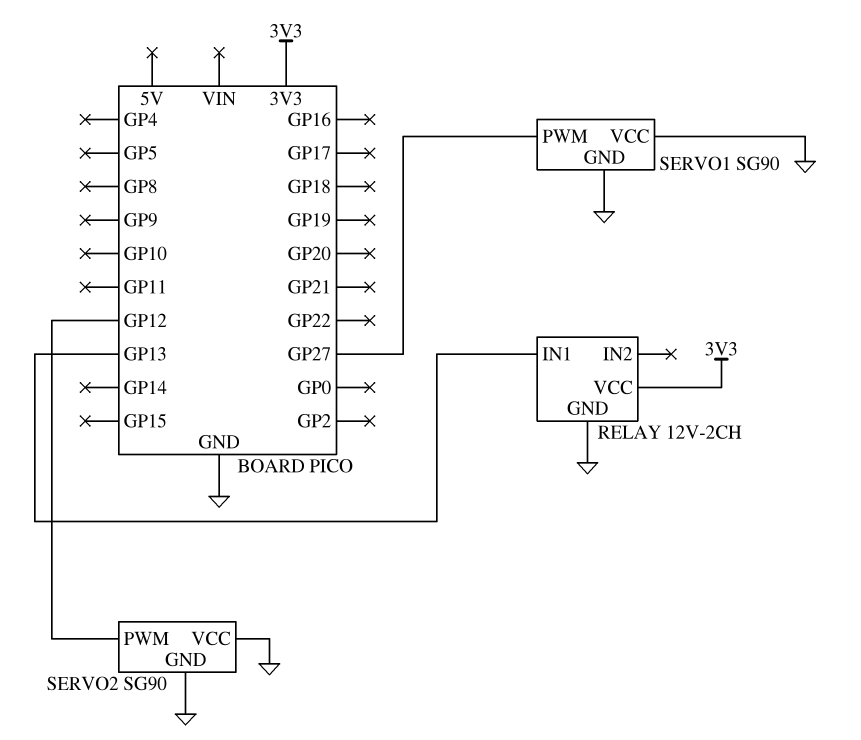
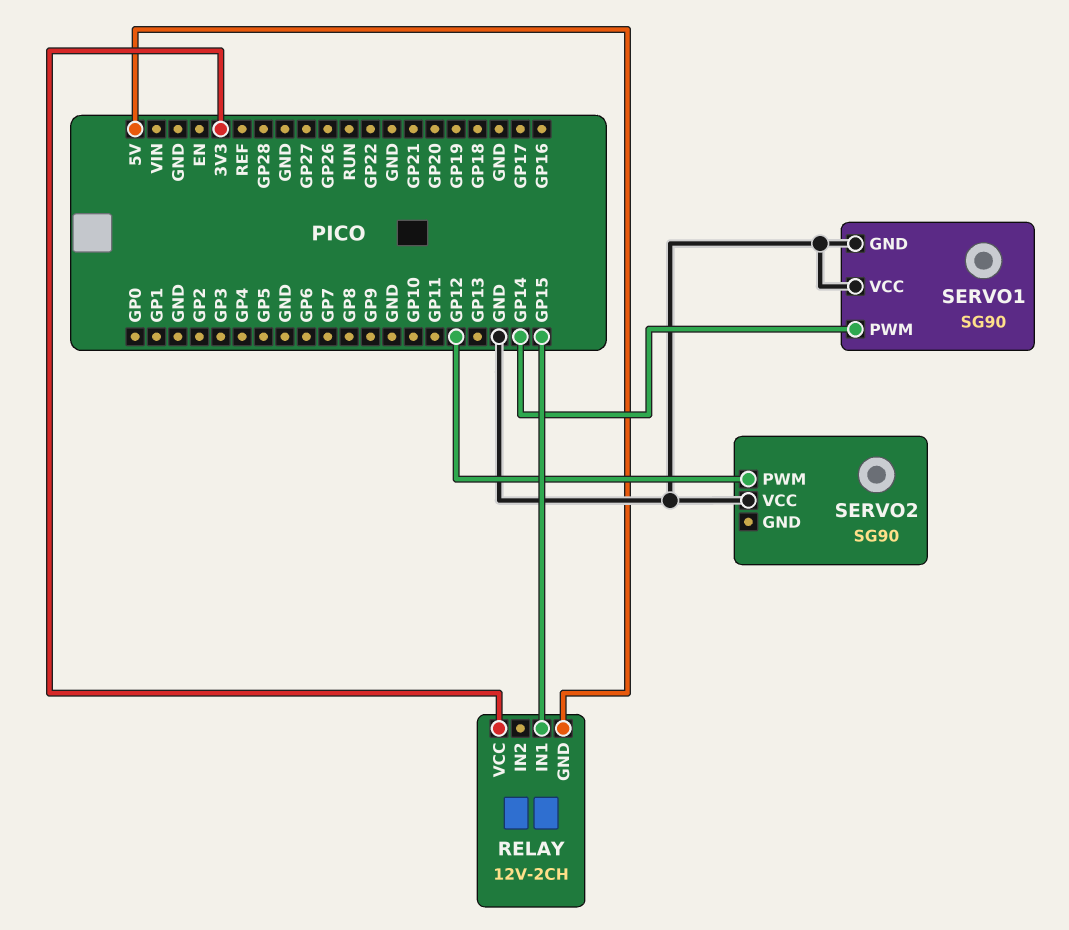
RELAY pin GND: GND -> 5V
RELAY pin IN1: GP13 -> GP15
SERVO1 pin PWM: GP27 -> GP14
SERVO2 pin GND: GND -> none

